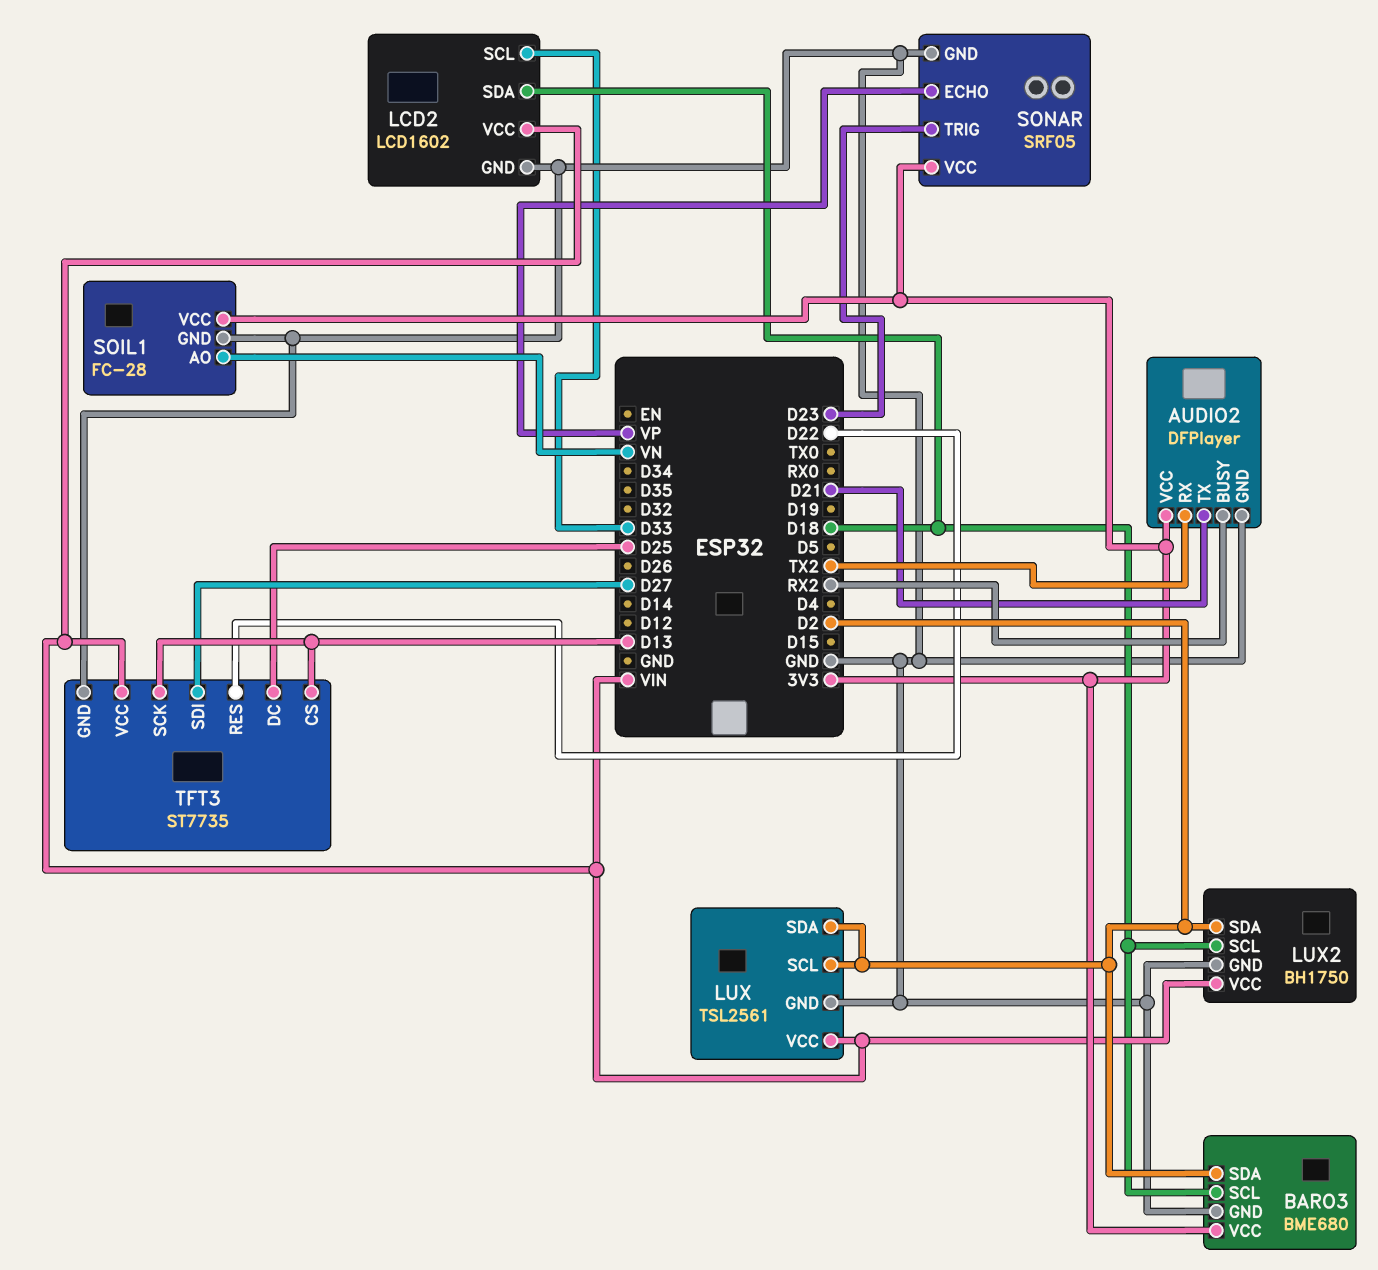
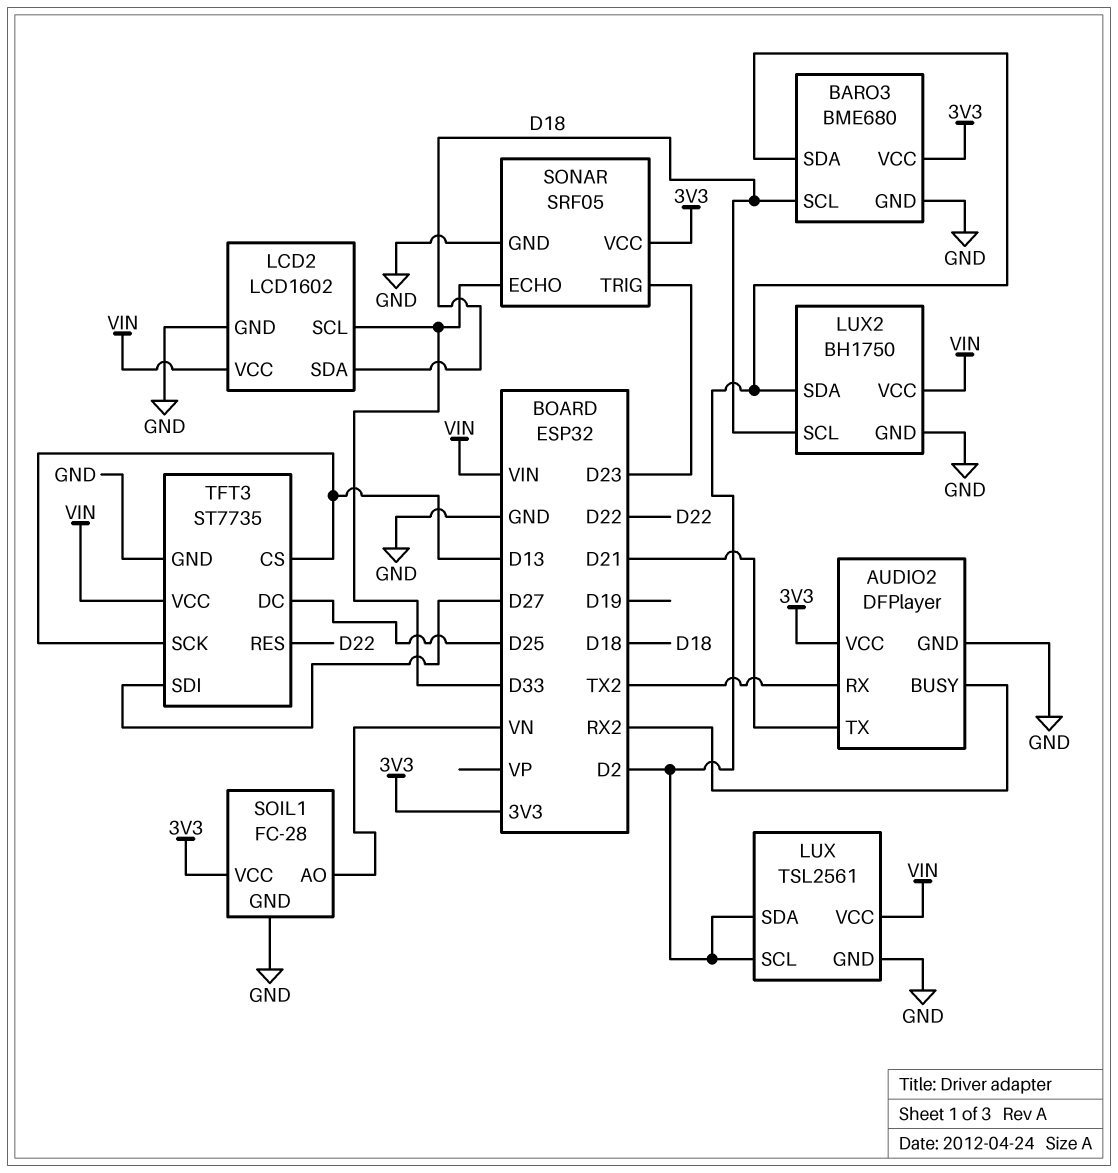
SONAR pin ECHO: VP -> D33

